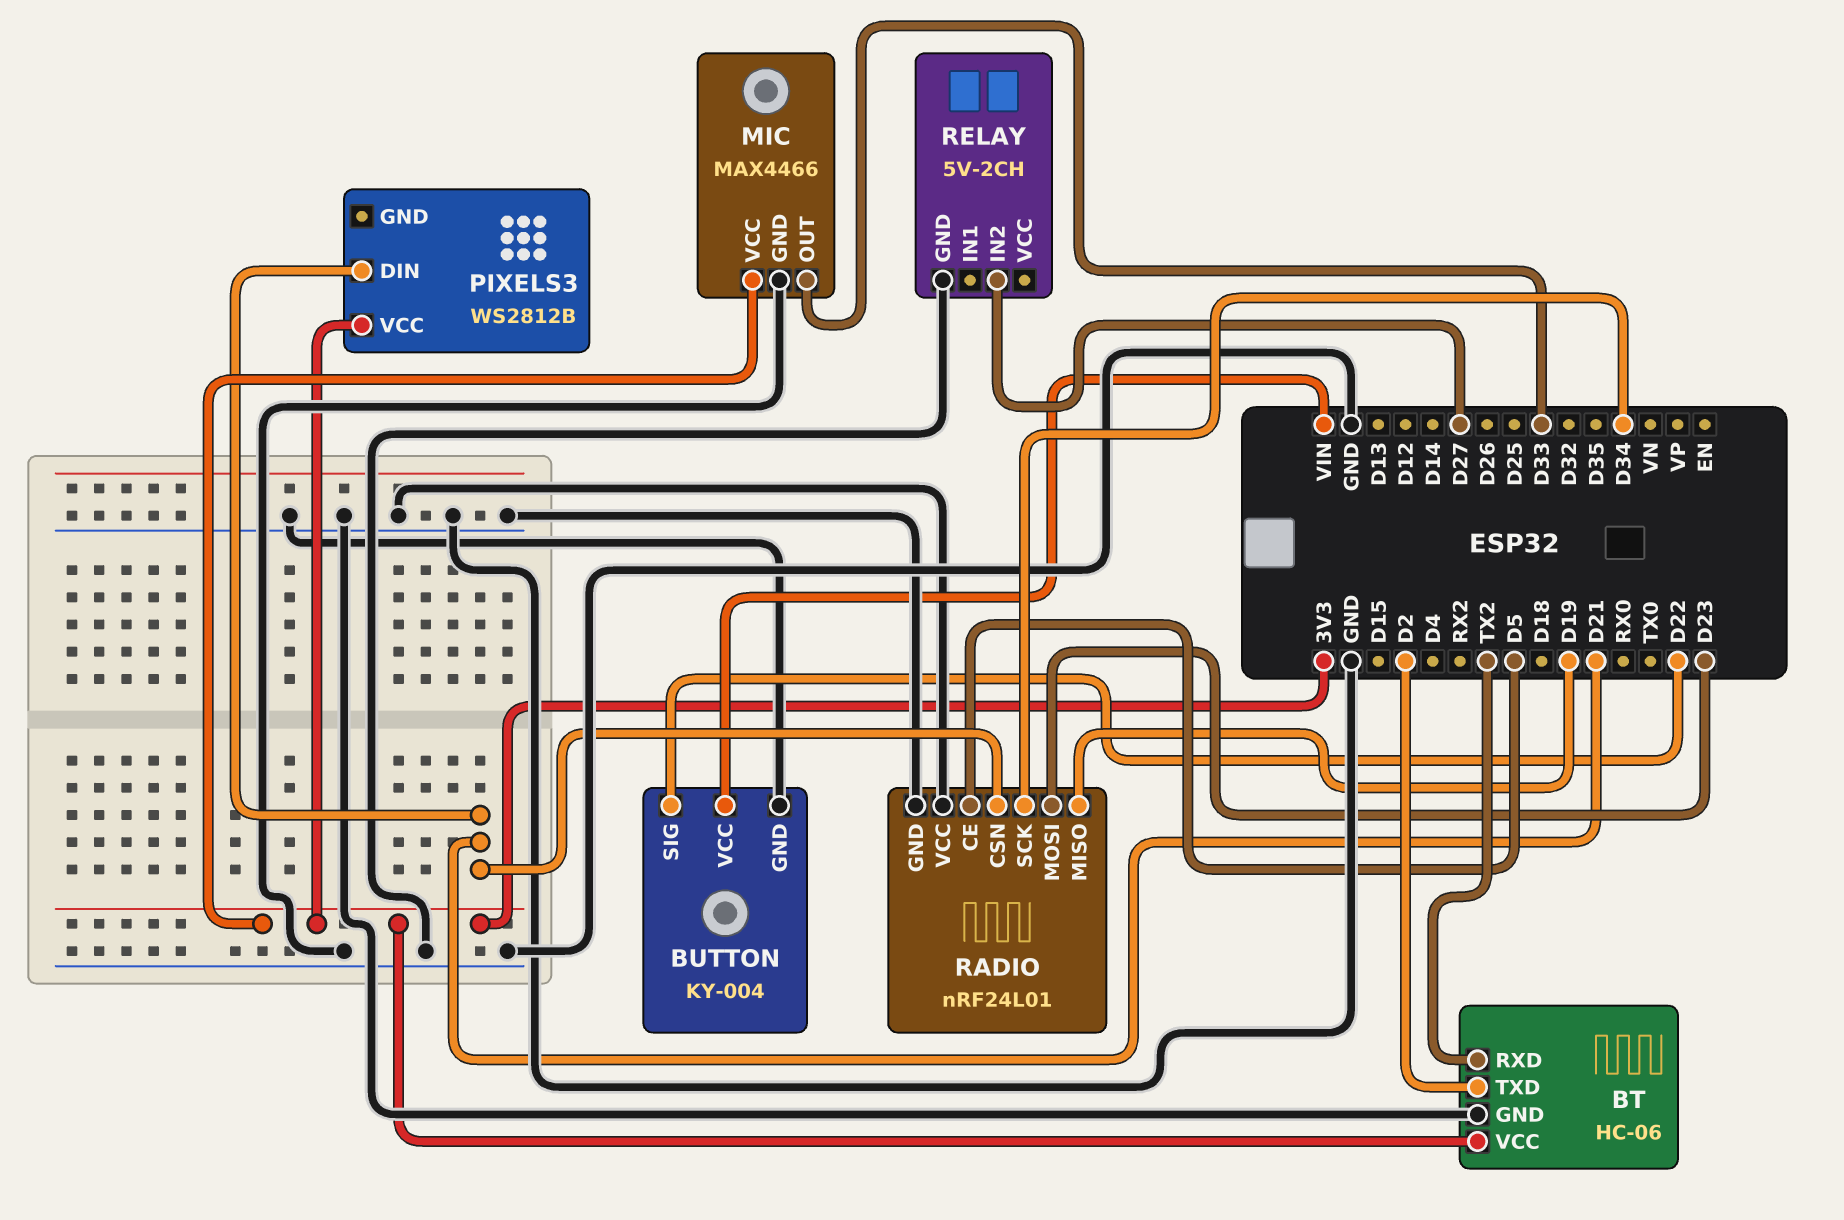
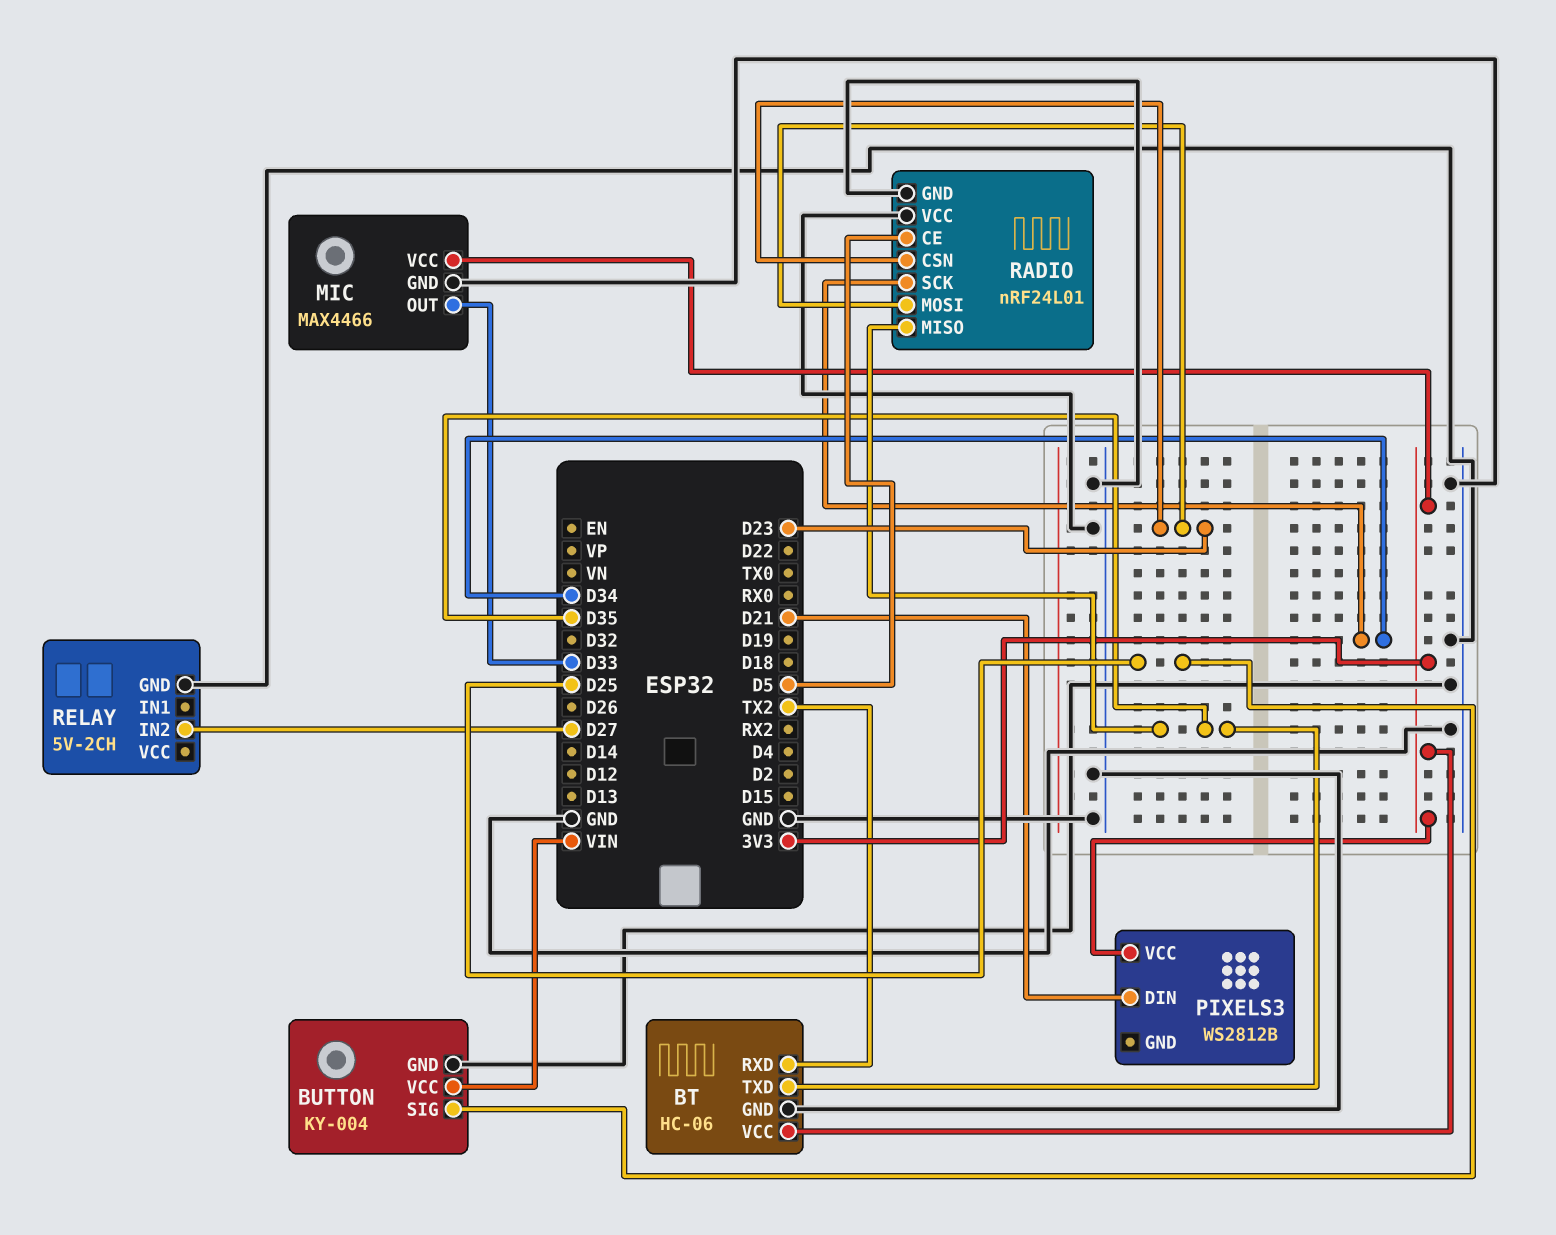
BT pin TXD: D2 -> D35
BUTTON pin SIG: D22 -> D25
RADIO pin CSN: D21 -> D23
RADIO pin MISO: D19 -> D35

